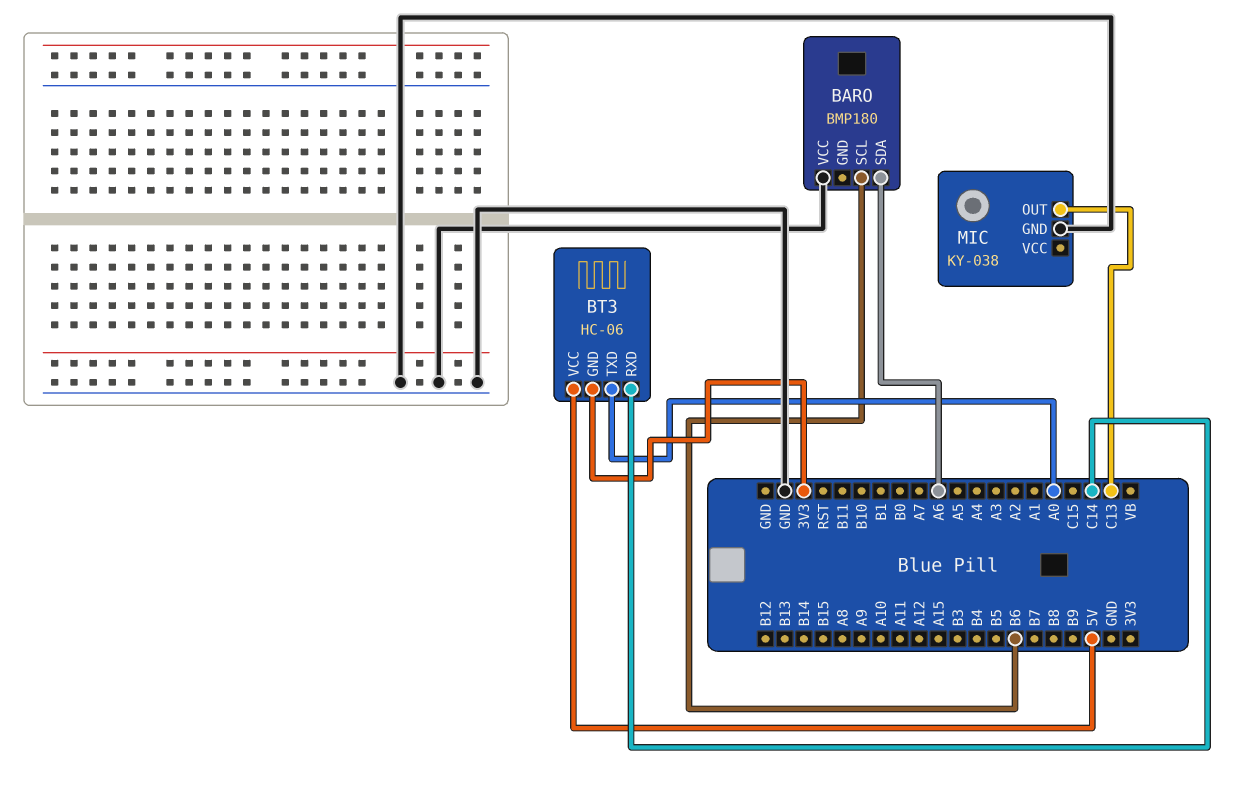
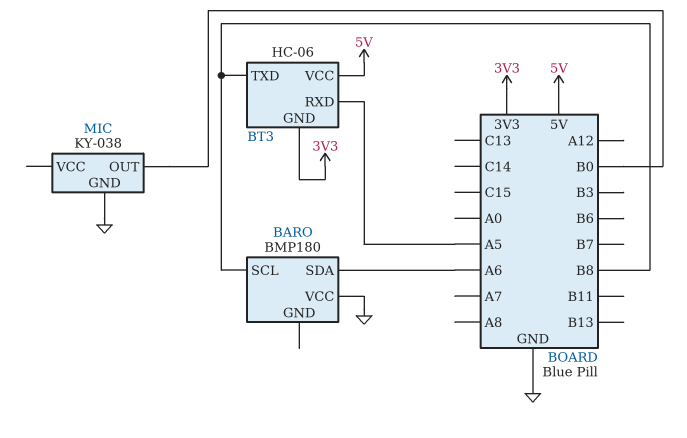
BARO pin SCL: B6 -> B8
BT3 pin RXD: C14 -> A5
BT3 pin TXD: A0 -> B8
MIC pin OUT: C13 -> B0

